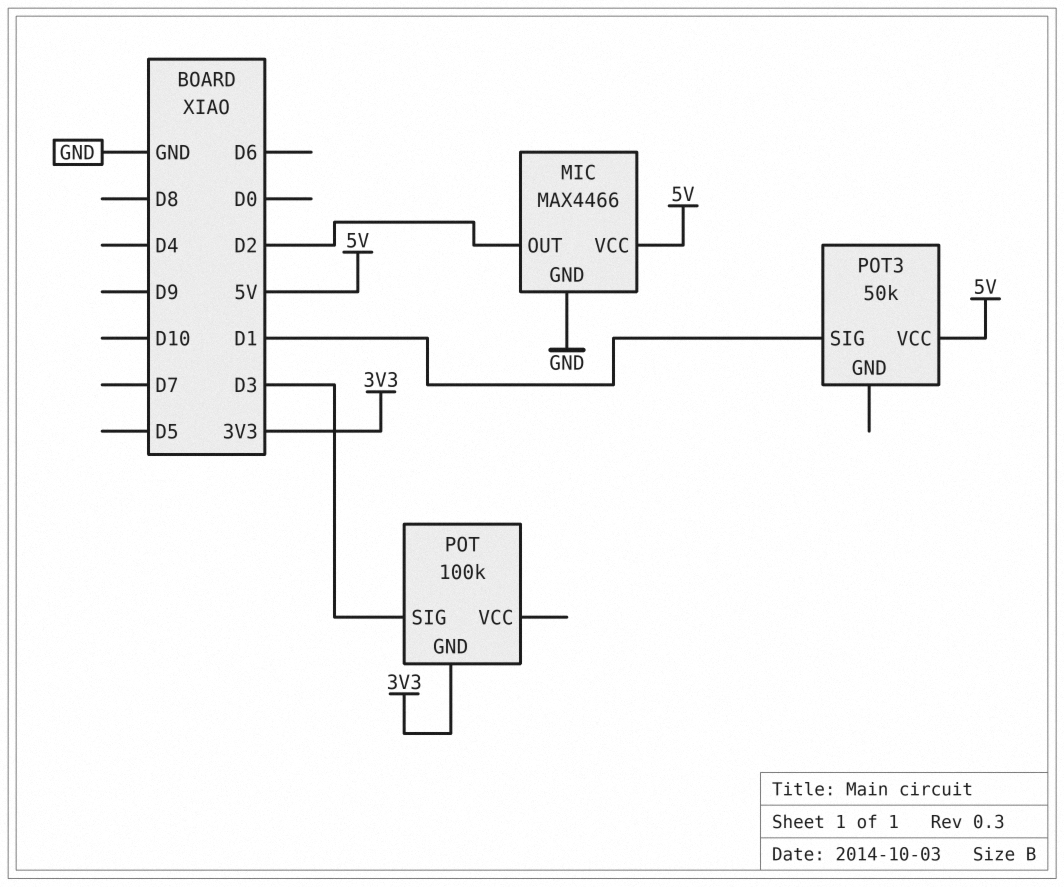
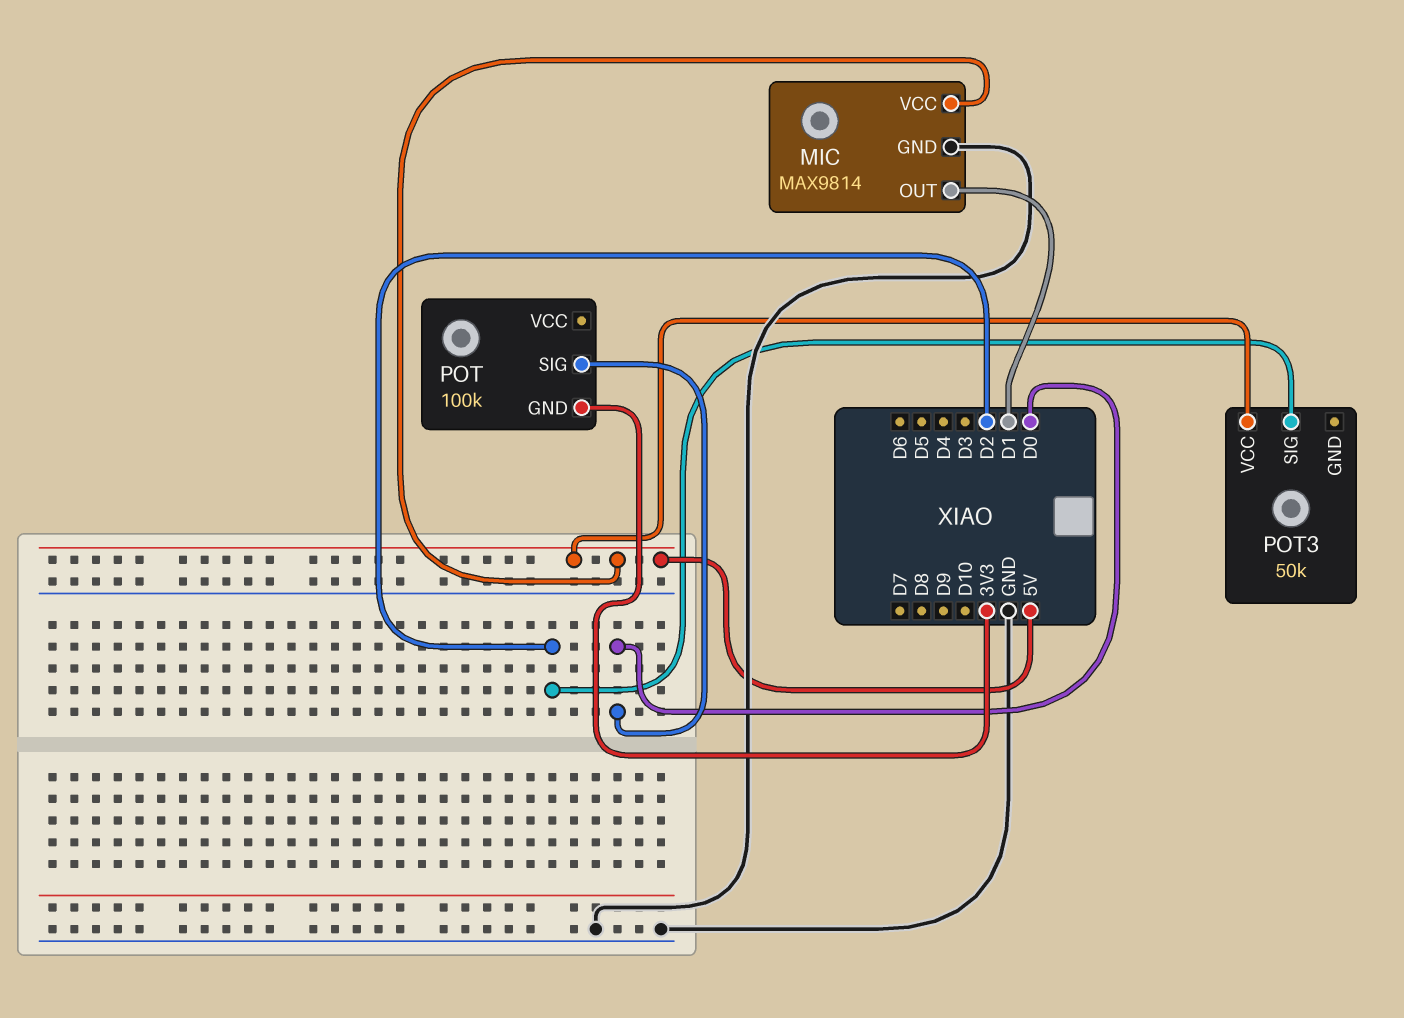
MIC: MAX4466 -> MAX9814
MIC pin OUT: D2 -> D1
POT pin SIG: D3 -> D0
POT3 pin SIG: D1 -> D2

